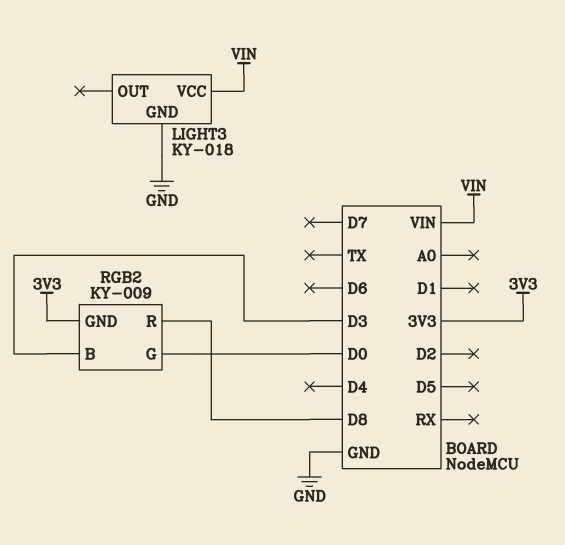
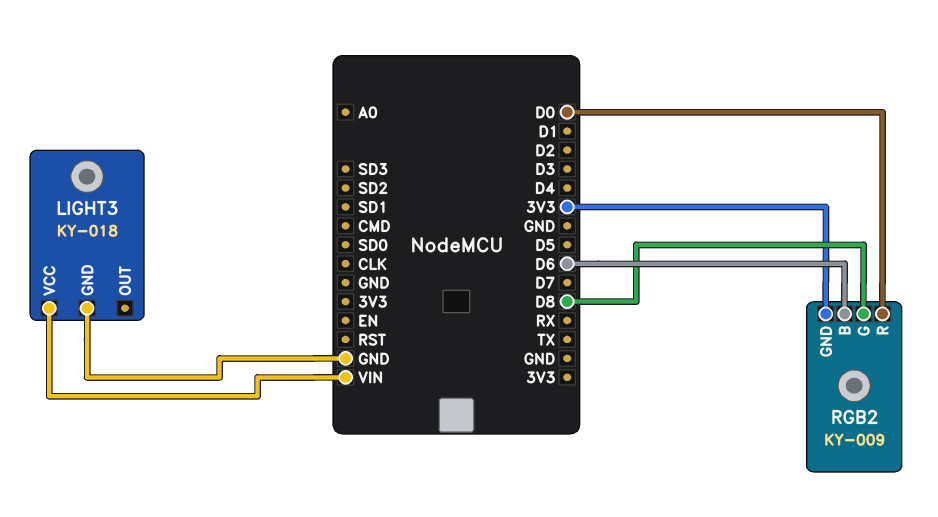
RGB2 pin B: D3 -> D6
RGB2 pin G: D0 -> D8
RGB2 pin R: D8 -> D0

